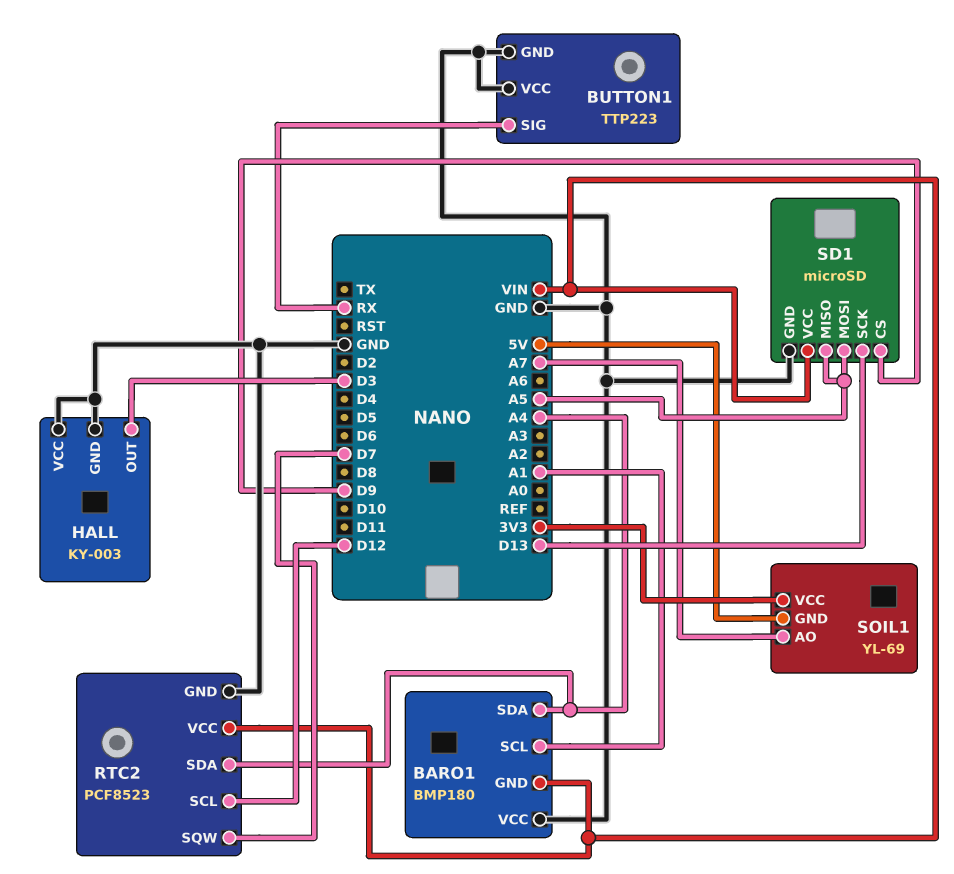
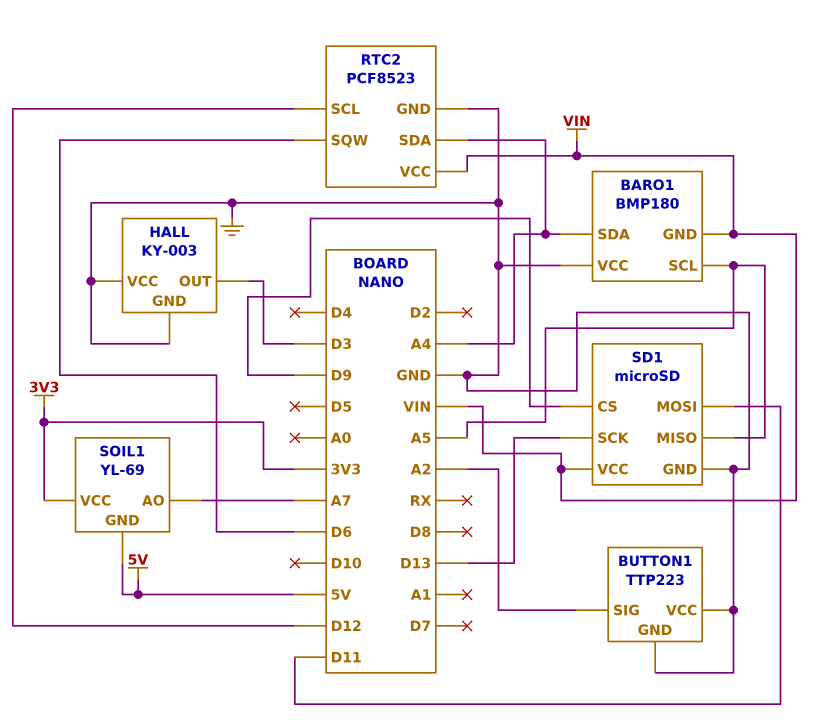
BARO1 pin SCL: A1 -> A5
BUTTON1 pin SIG: RX -> A2
RTC2 pin SQW: D7 -> D6
SD1 pin MOSI: A5 -> D11

